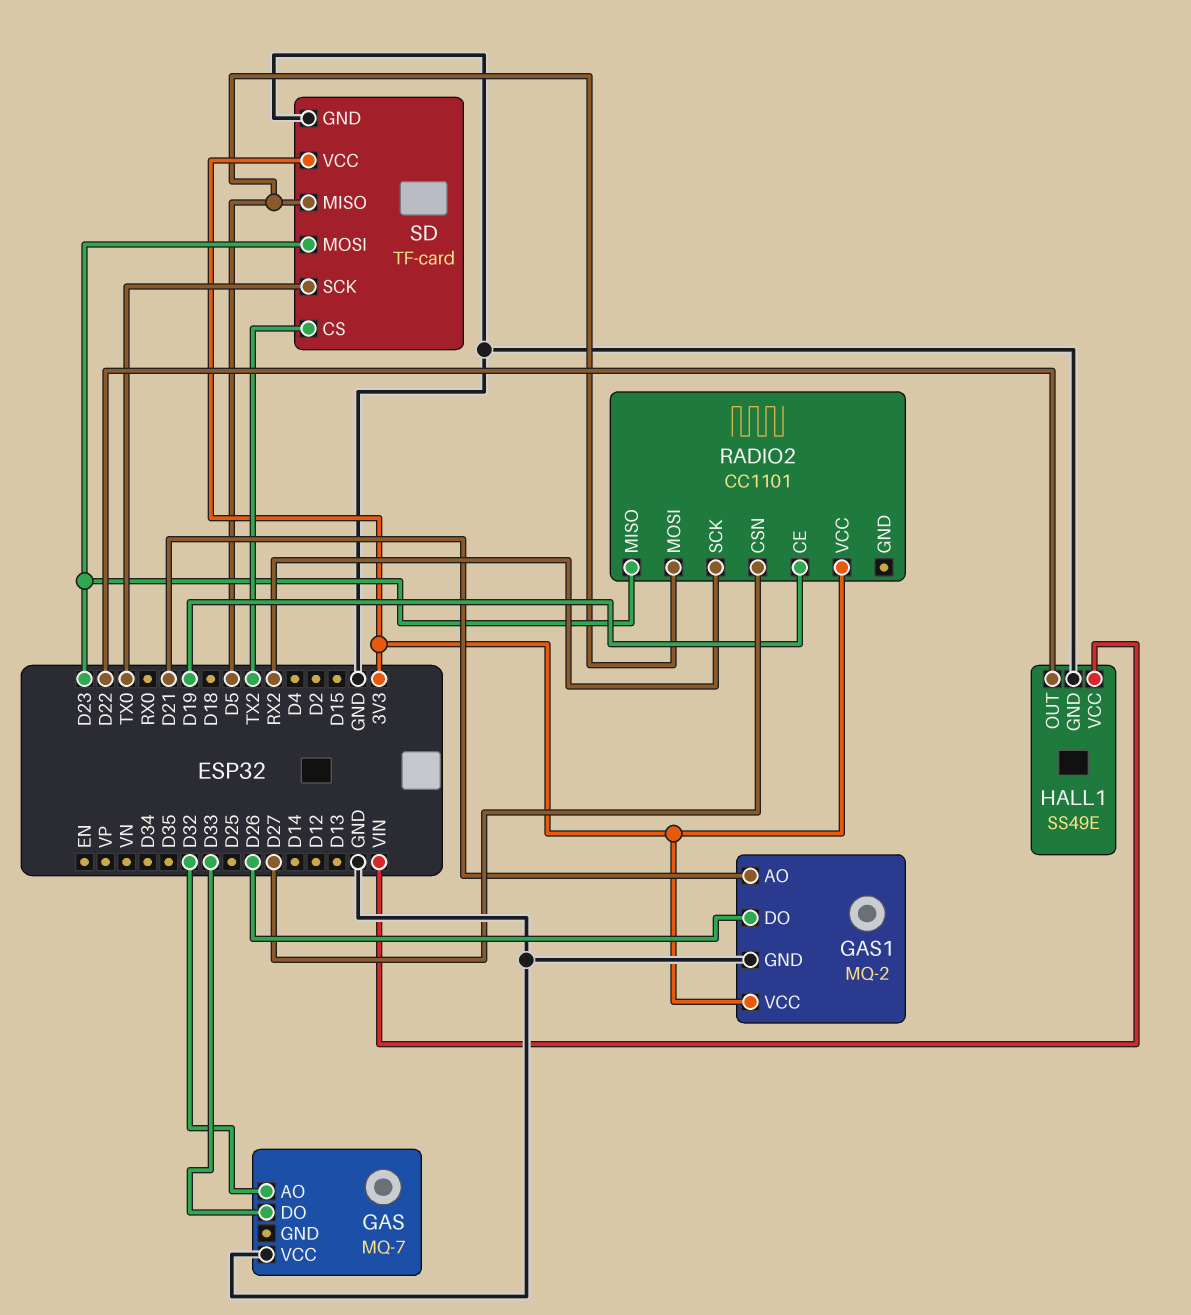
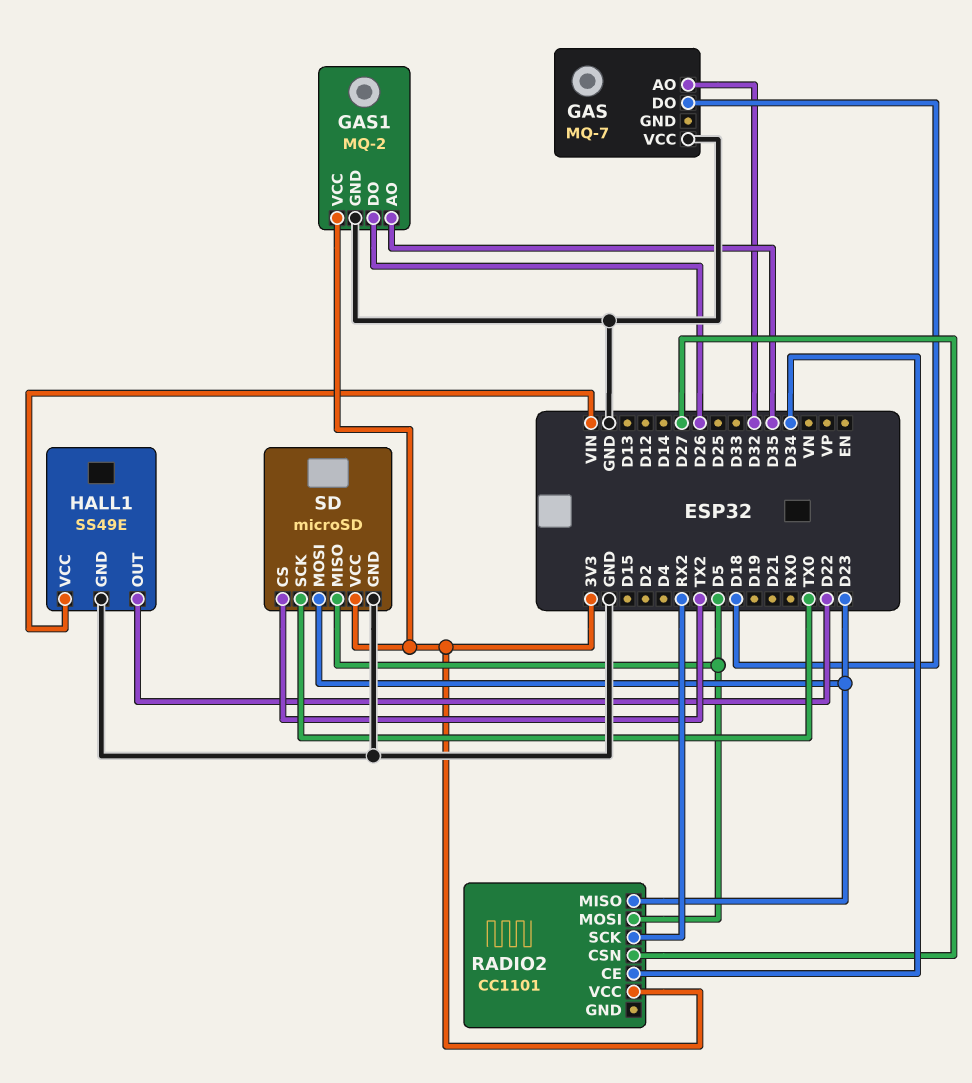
GAS pin DO: D33 -> D18
GAS1 pin AO: D21 -> D35
RADIO2 pin CE: D19 -> D34
SD: TF-card -> microSD

